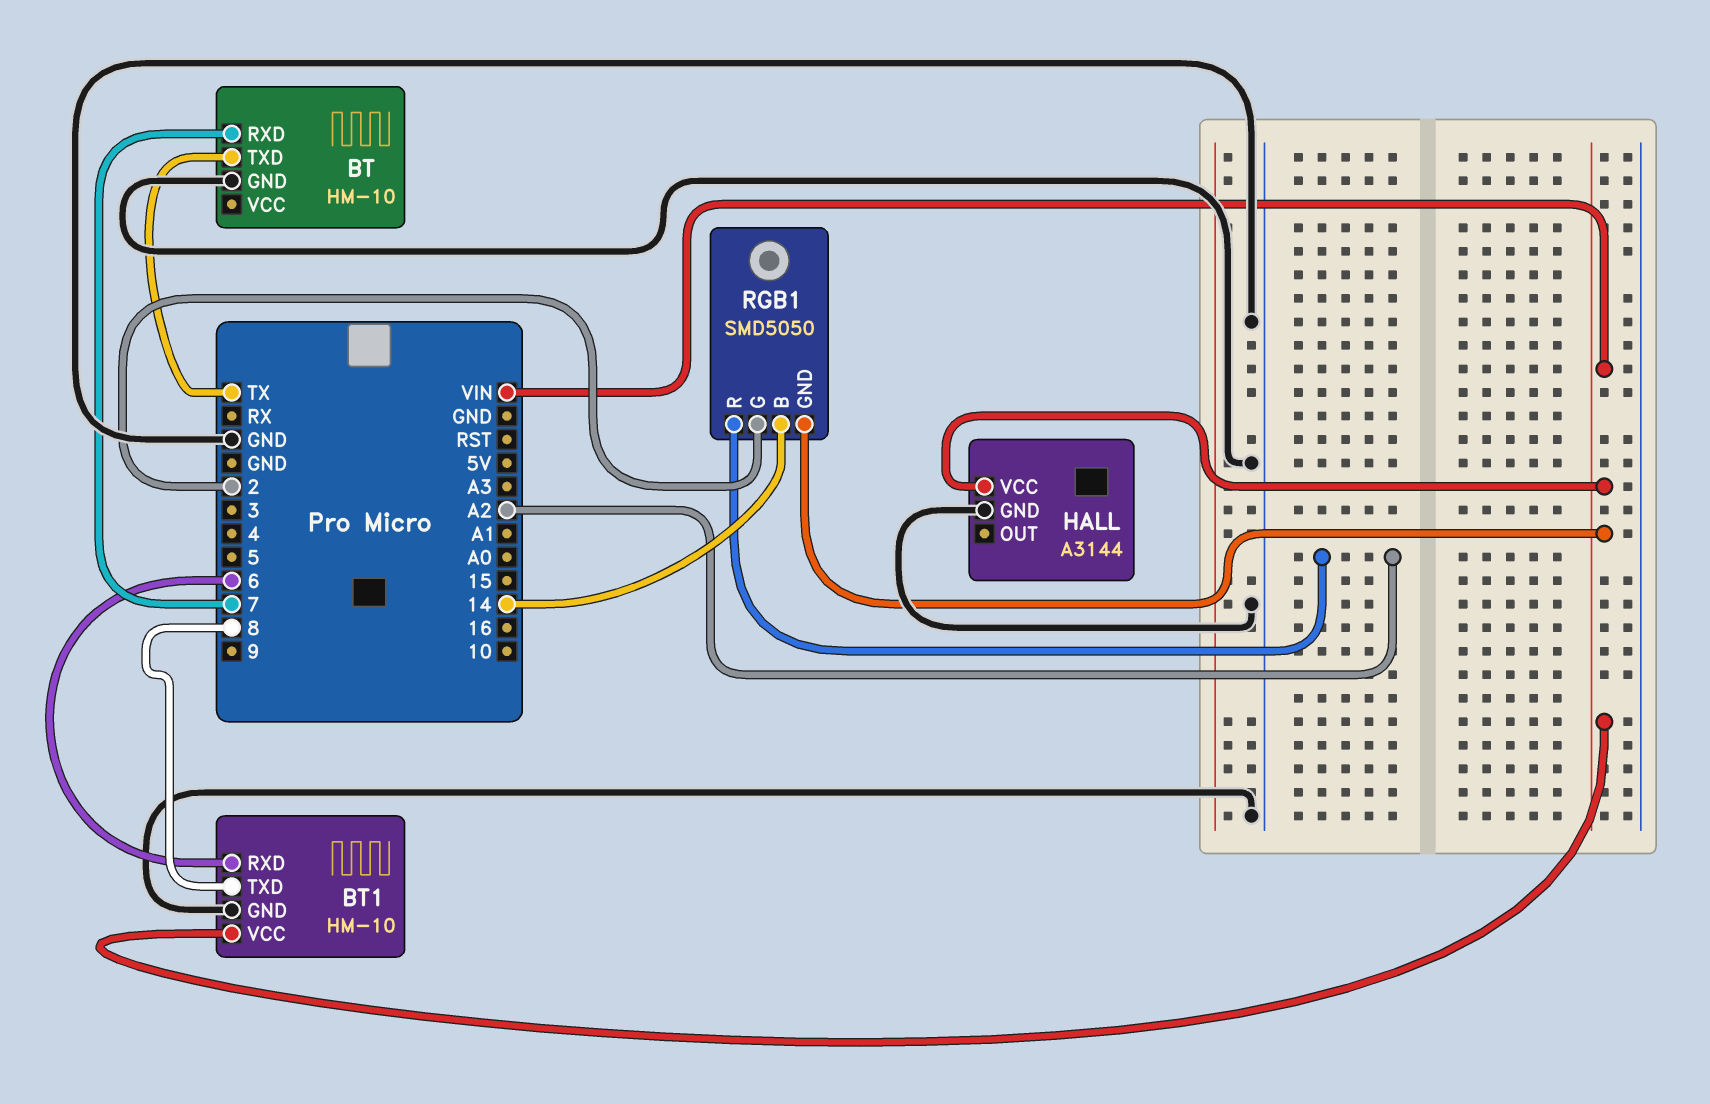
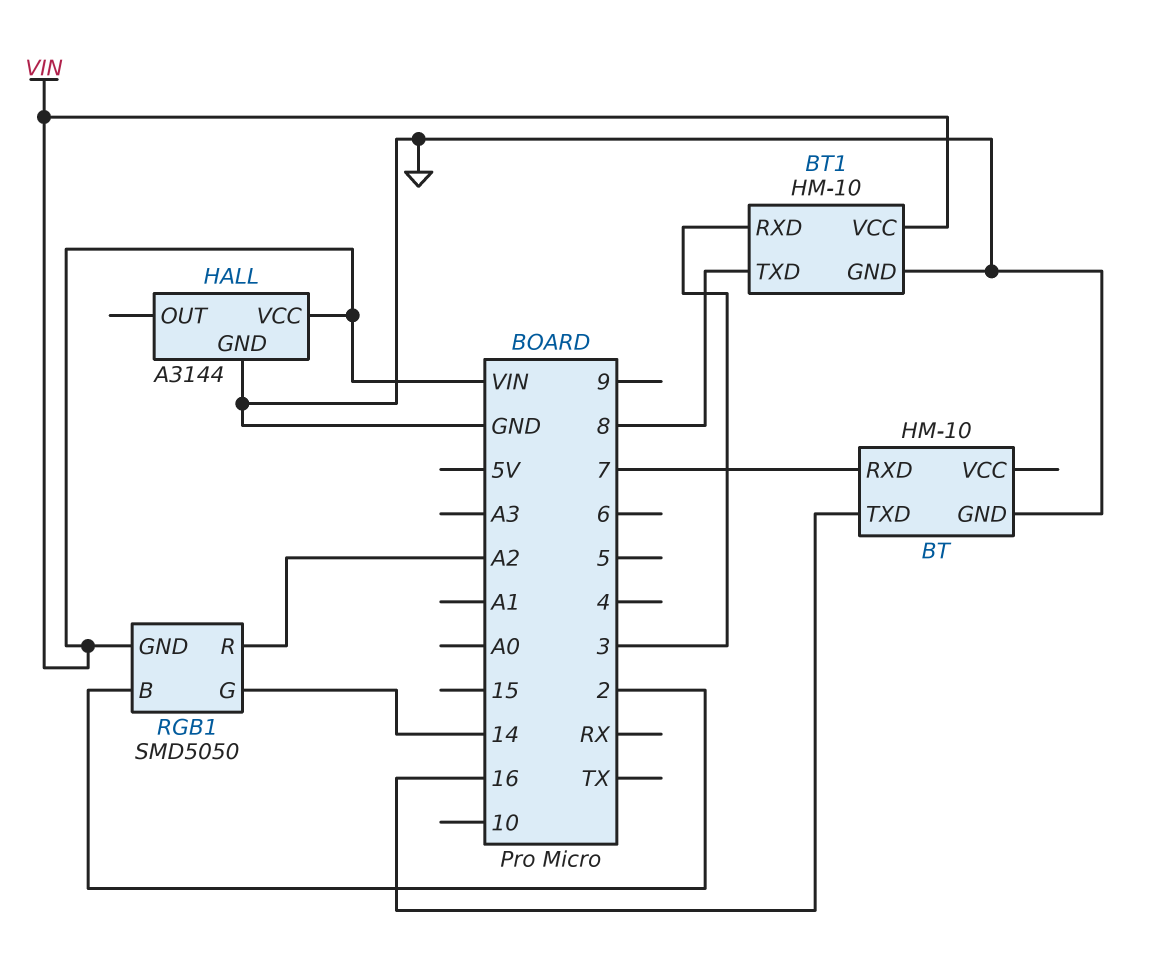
BT pin TXD: TX -> 16
BT1 pin RXD: 6 -> 3
RGB1 pin B: 14 -> 2
RGB1 pin G: 2 -> 14

